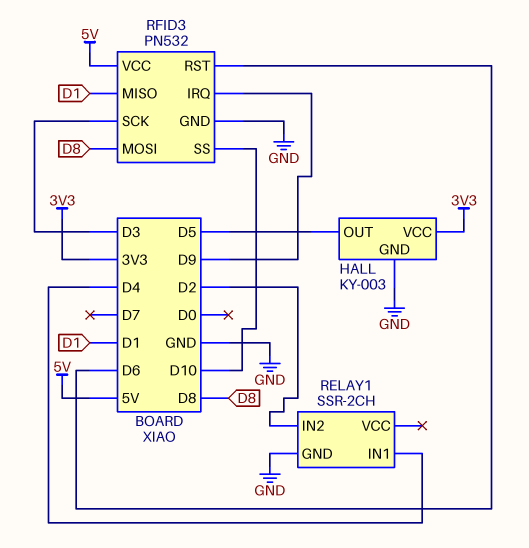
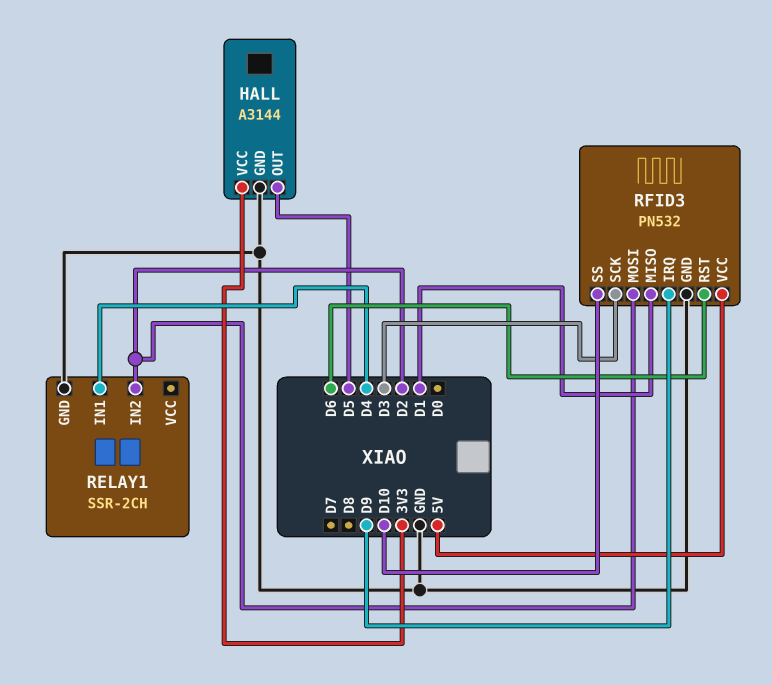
HALL: KY-003 -> A3144
RFID3 pin MOSI: D8 -> D2

